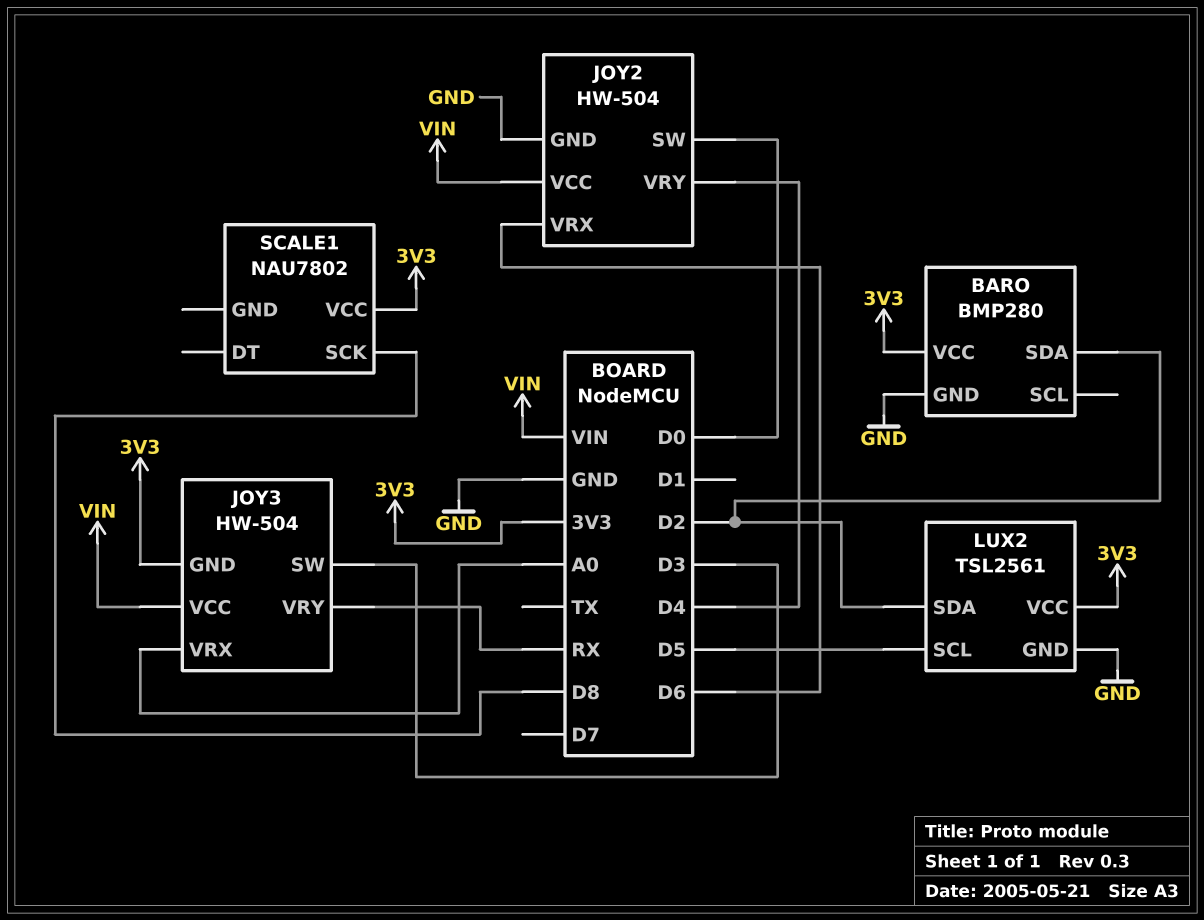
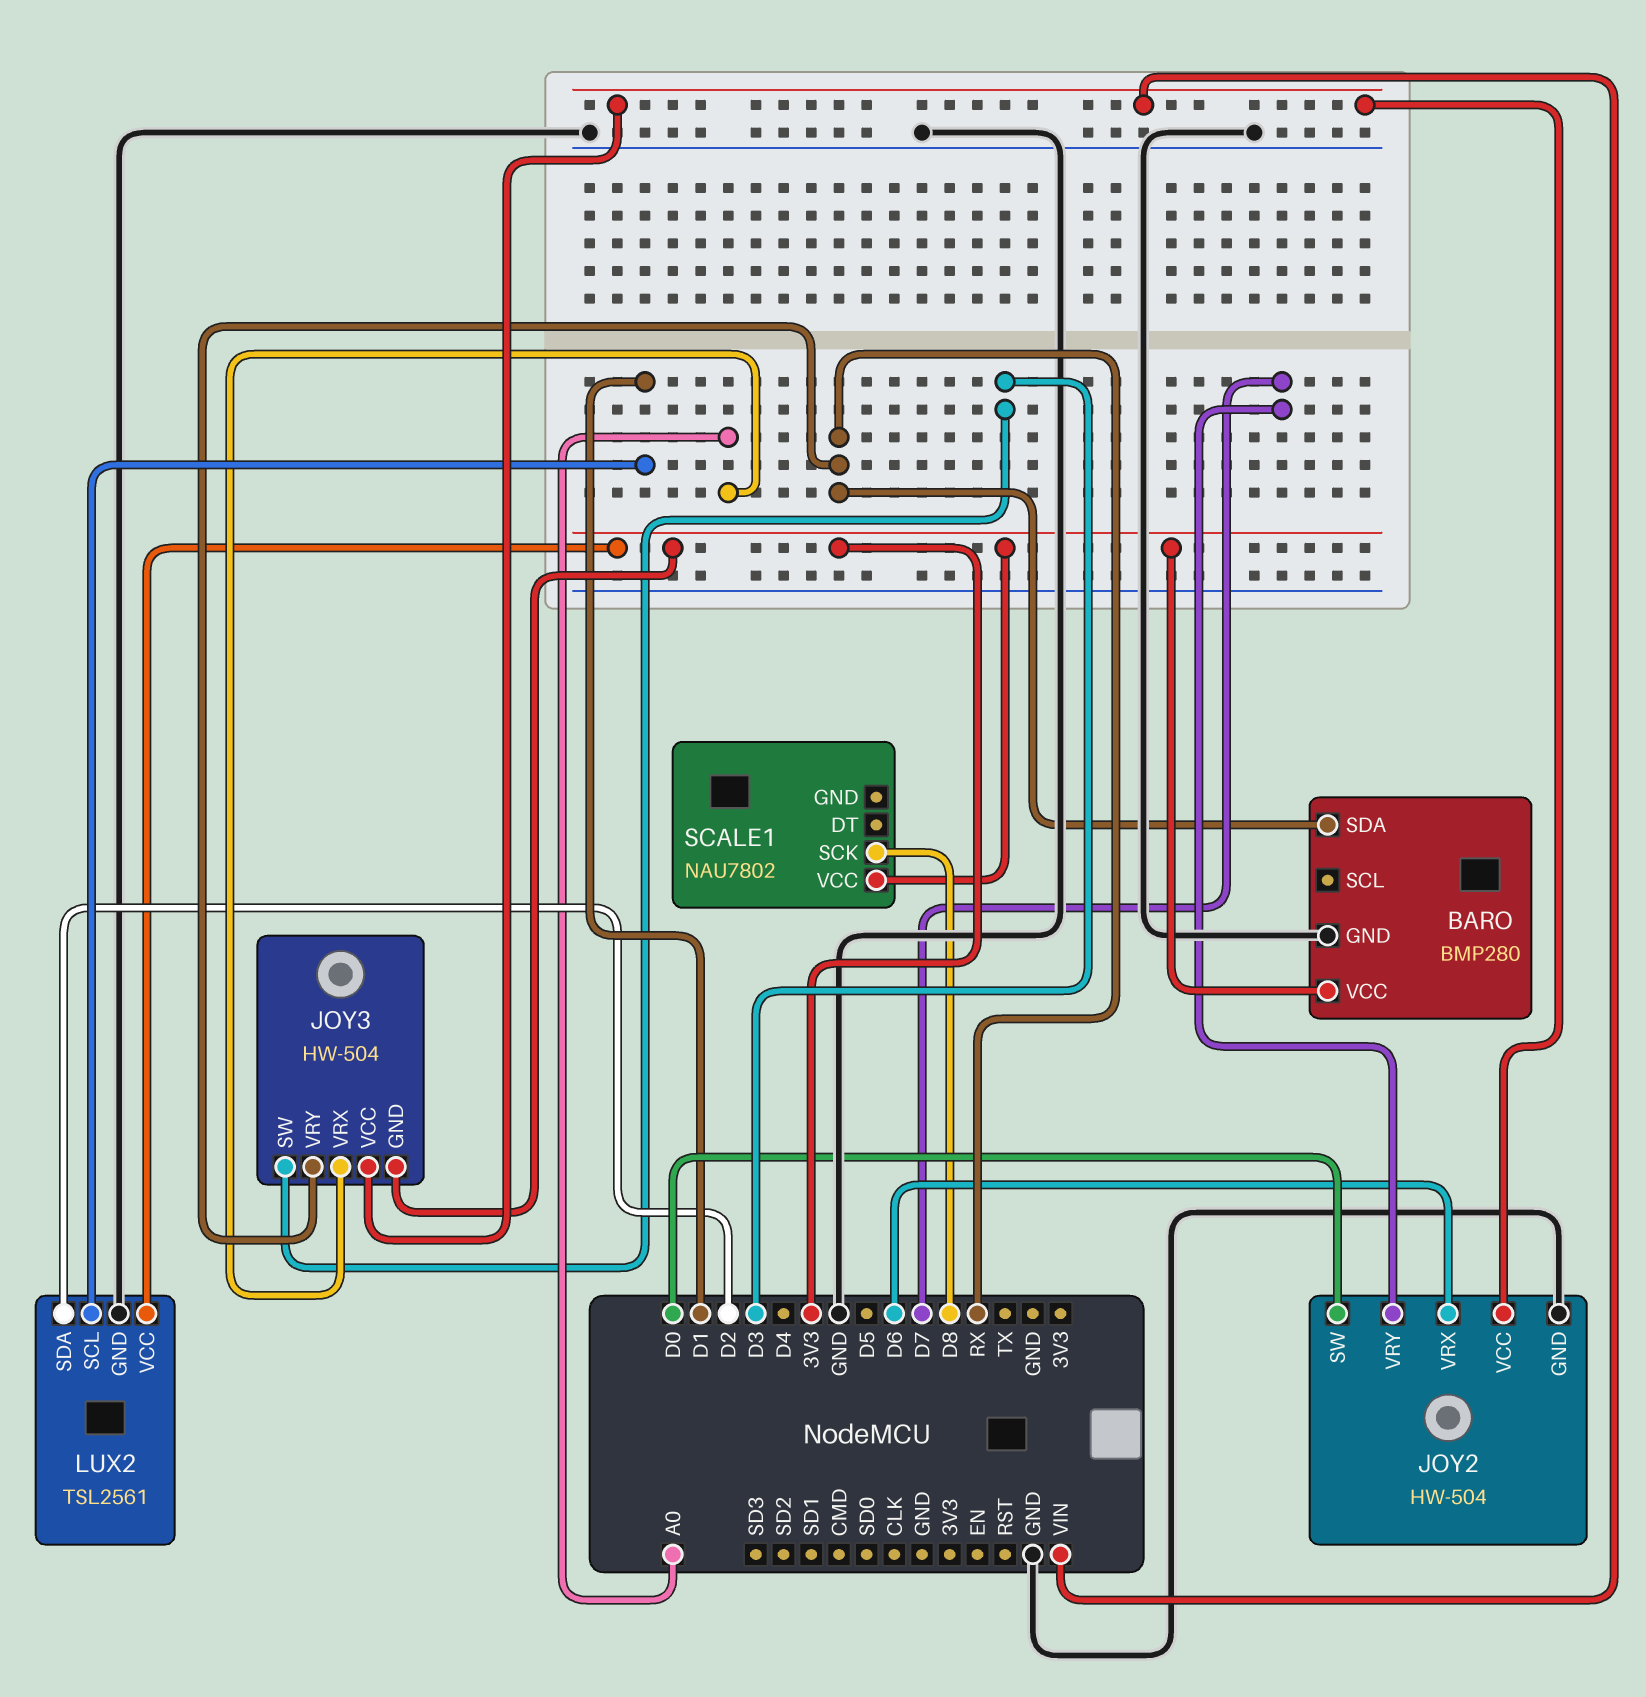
BARO pin SDA: D2 -> RX
JOY2 pin VRY: D4 -> D7
LUX2 pin SCL: D5 -> D1

